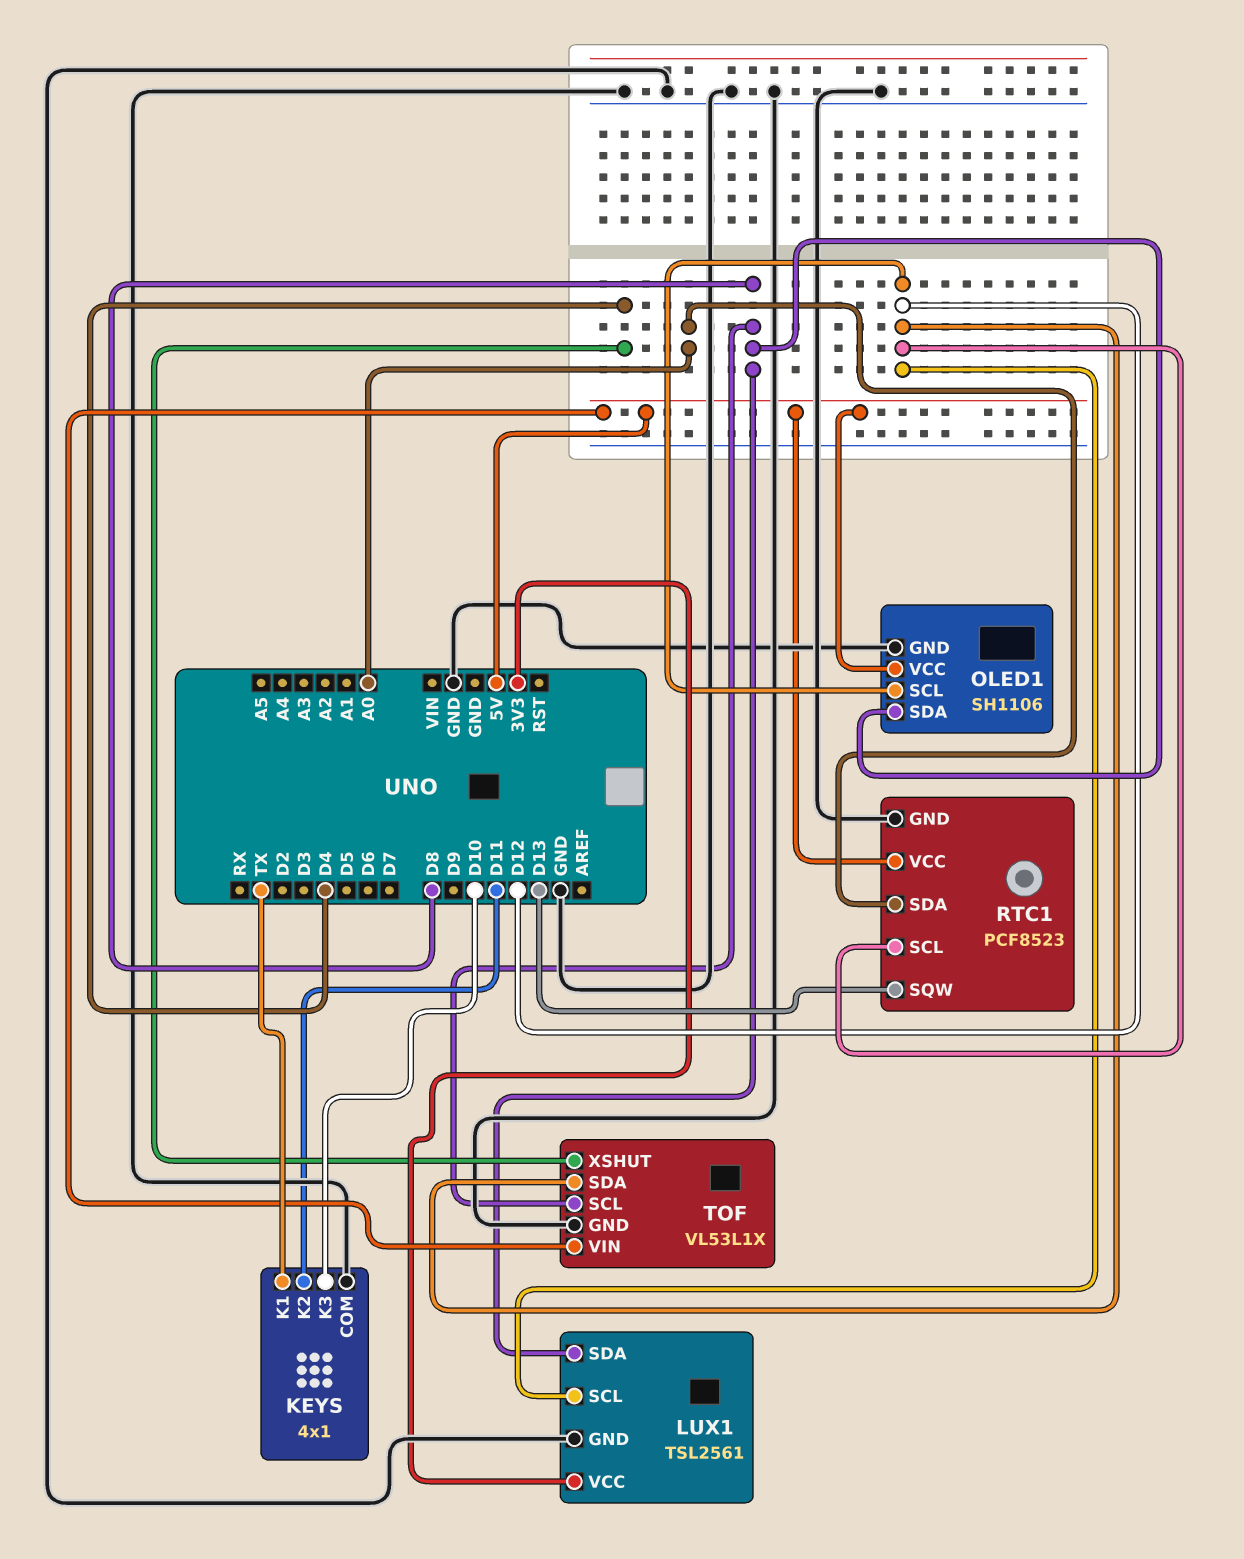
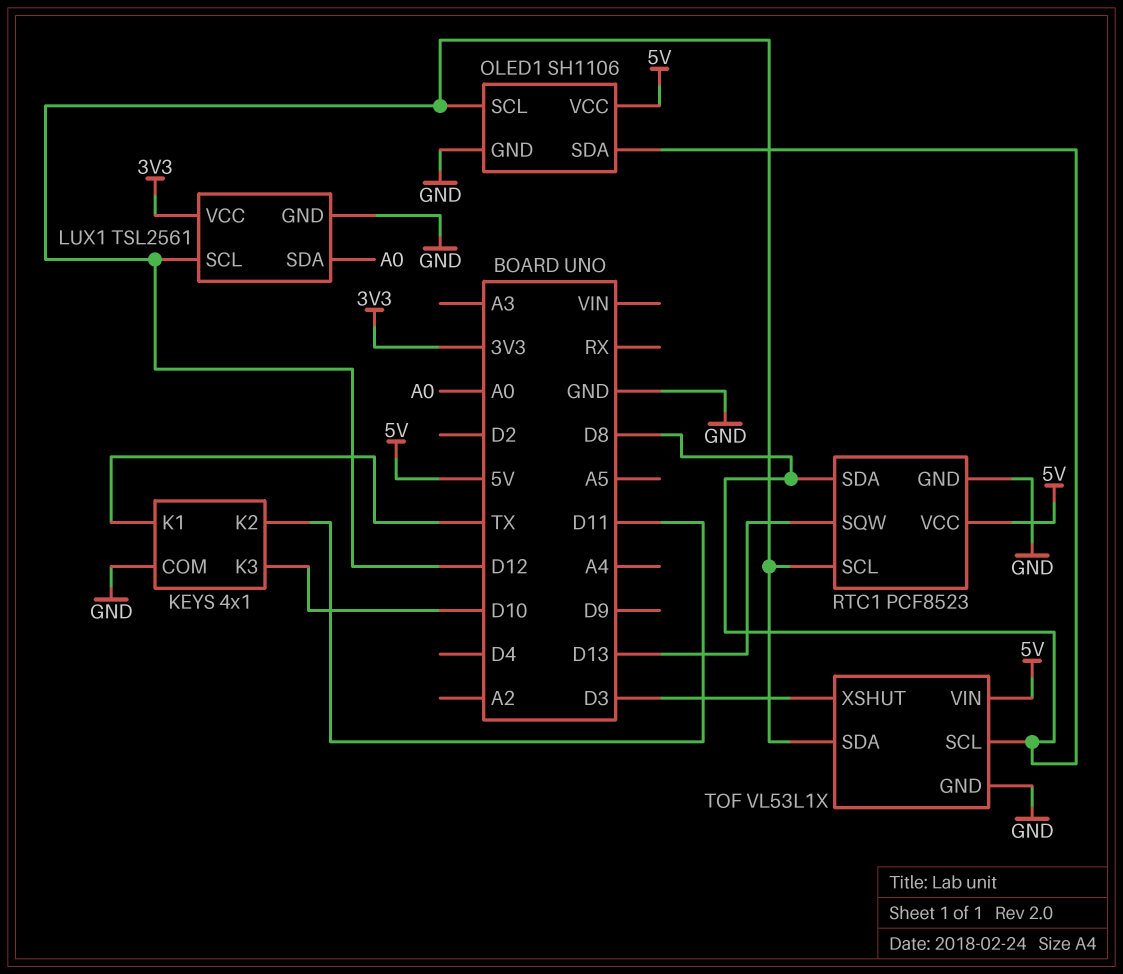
LUX1 pin SDA: D8 -> A0
RTC1 pin SDA: A0 -> D8
TOF pin XSHUT: D4 -> D3

